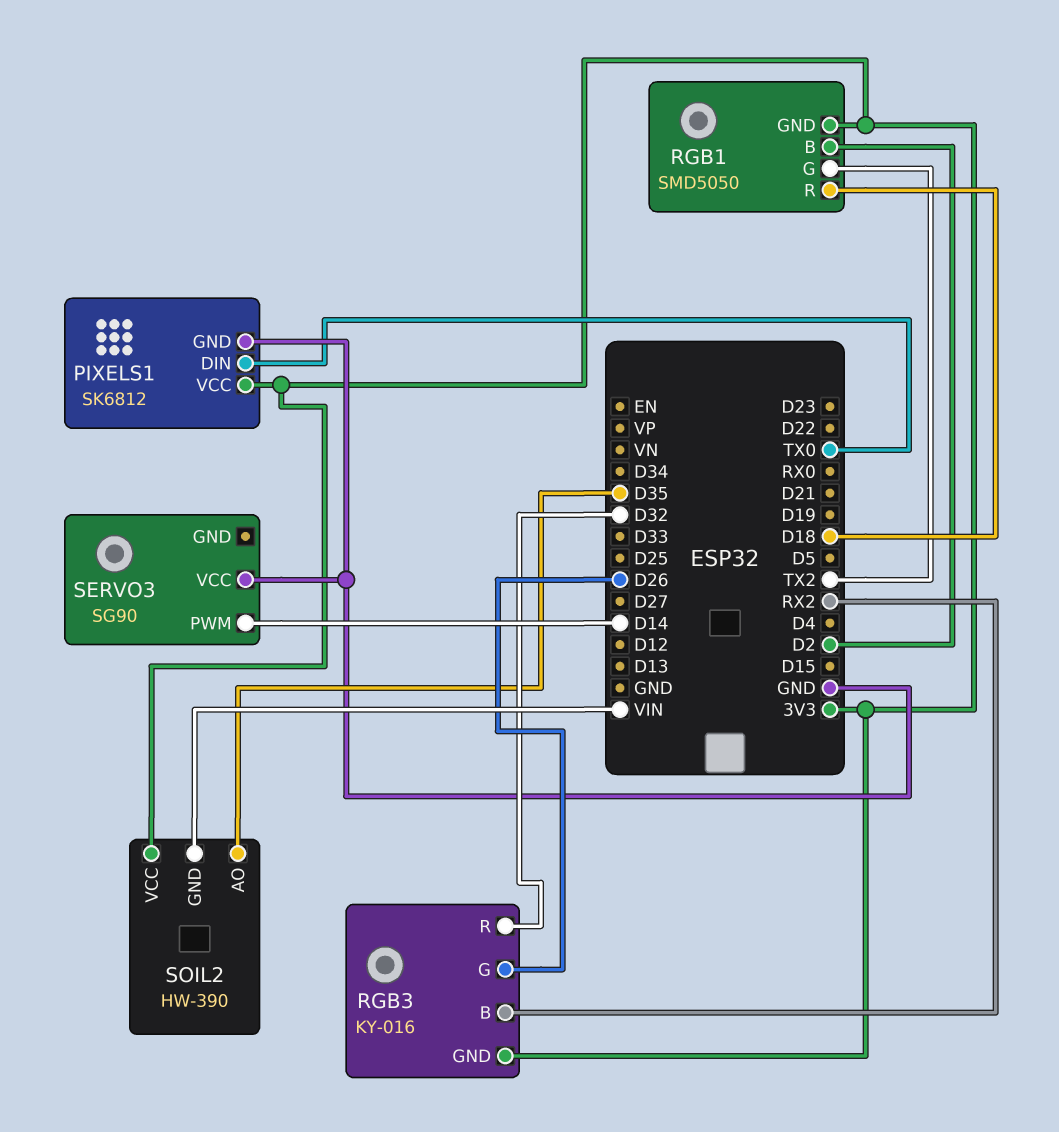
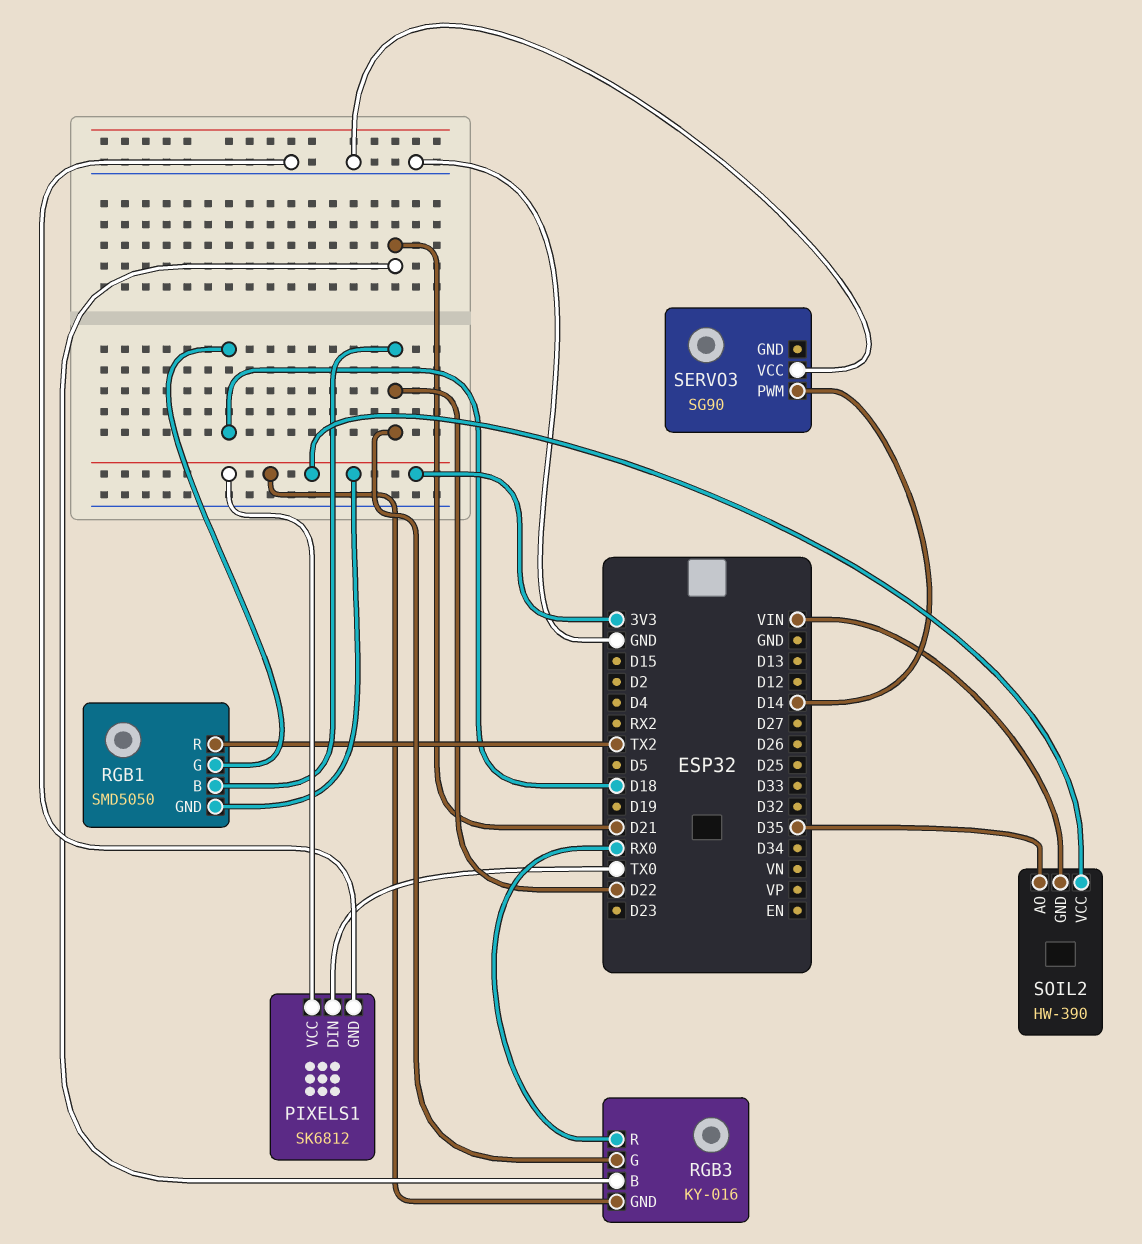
RGB1 pin B: D2 -> D22
RGB1 pin G: TX2 -> D18
RGB1 pin R: D18 -> TX2
RGB3 pin B: RX2 -> D21
RGB3 pin G: D26 -> D22
RGB3 pin R: D32 -> RX0

